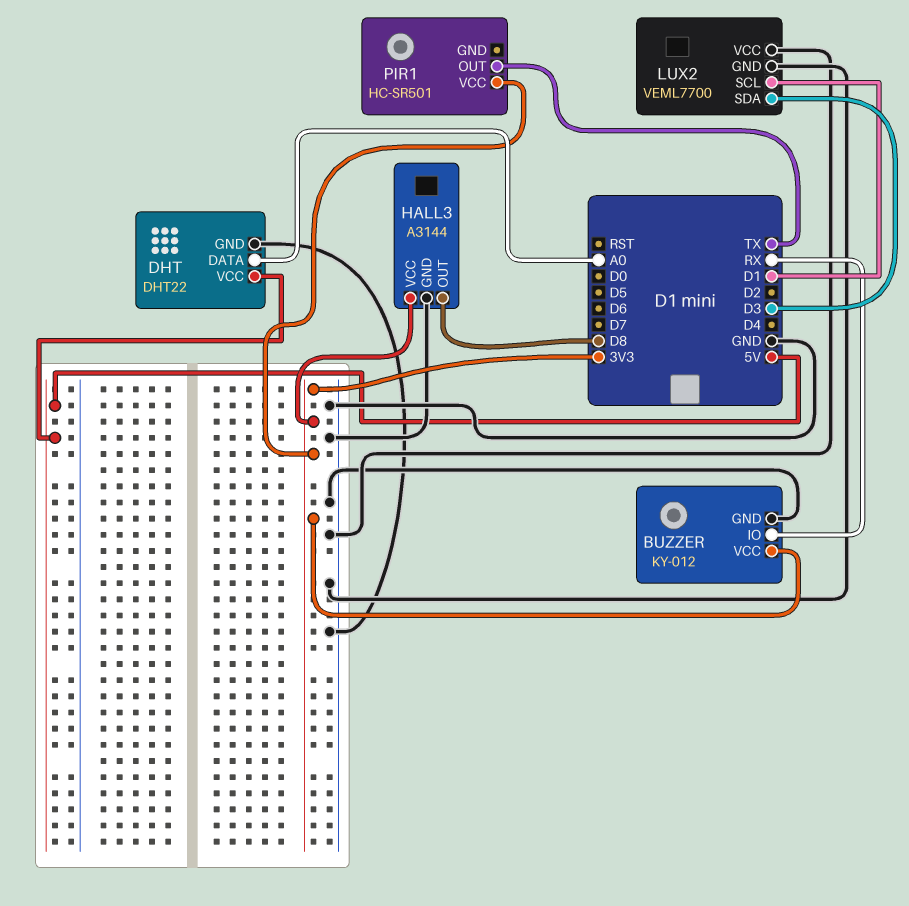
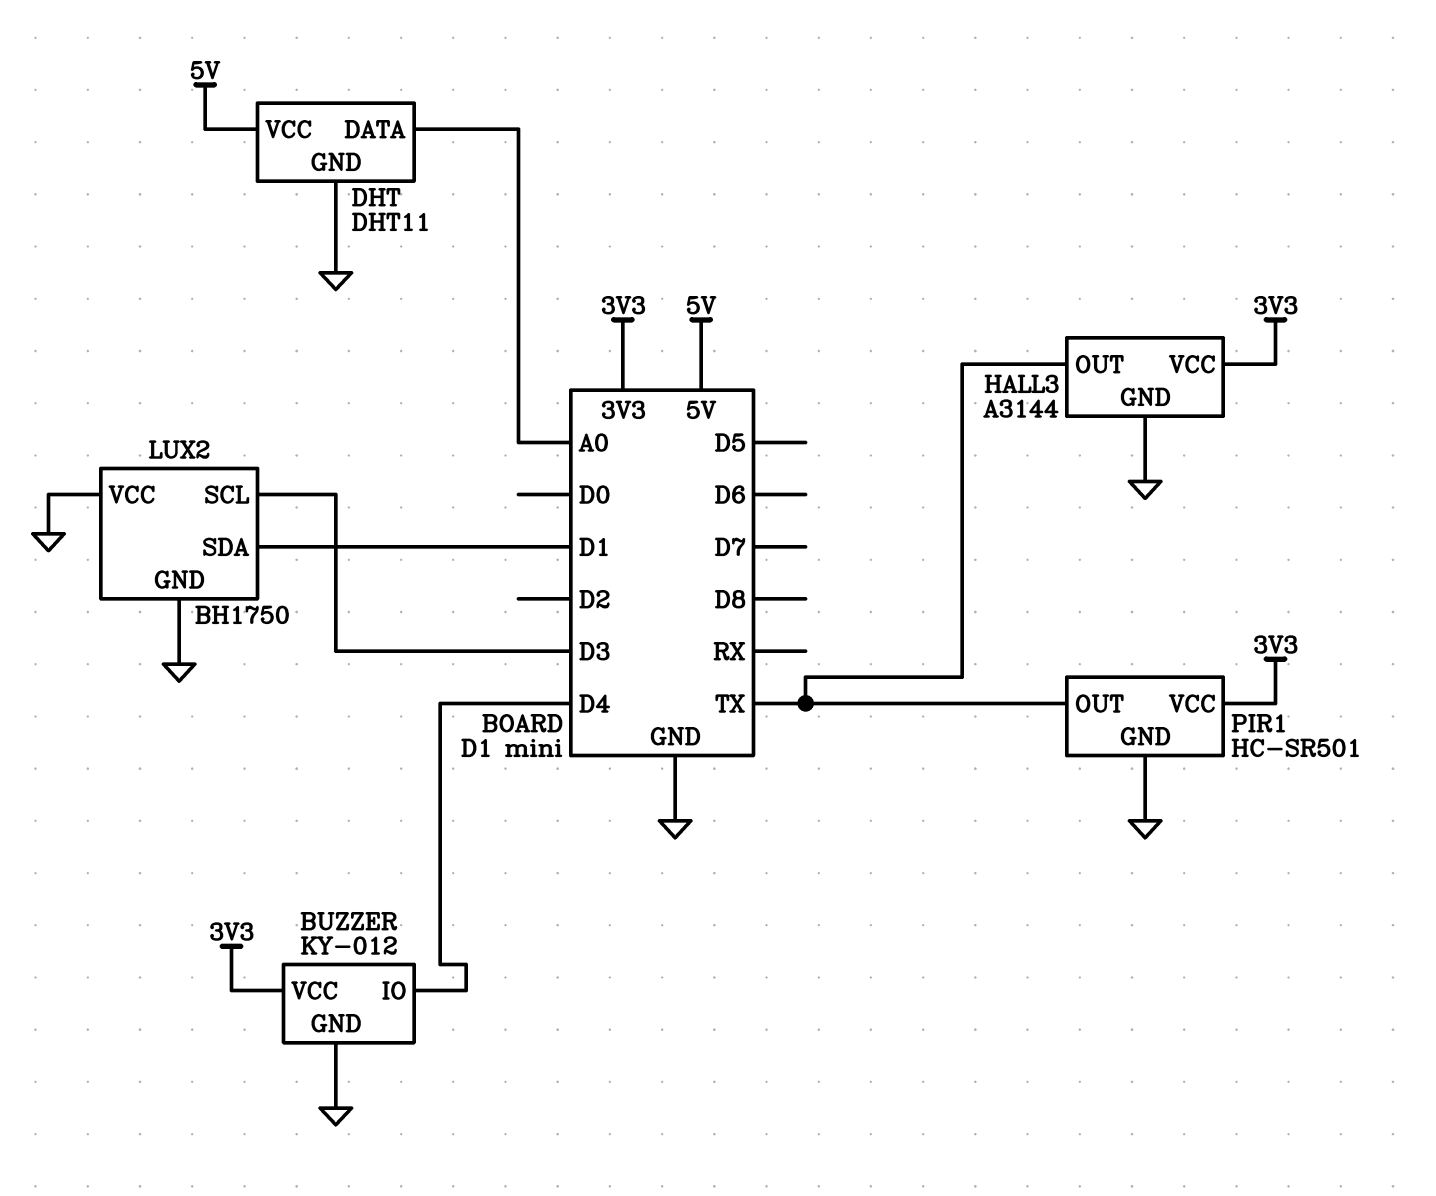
BUZZER pin IO: RX -> D4
DHT: DHT22 -> DHT11
HALL3 pin OUT: D8 -> TX
LUX2: VEML7700 -> BH1750
LUX2 pin SCL: D1 -> D3
LUX2 pin SDA: D3 -> D1
PIR1 pin GND: none -> GND

